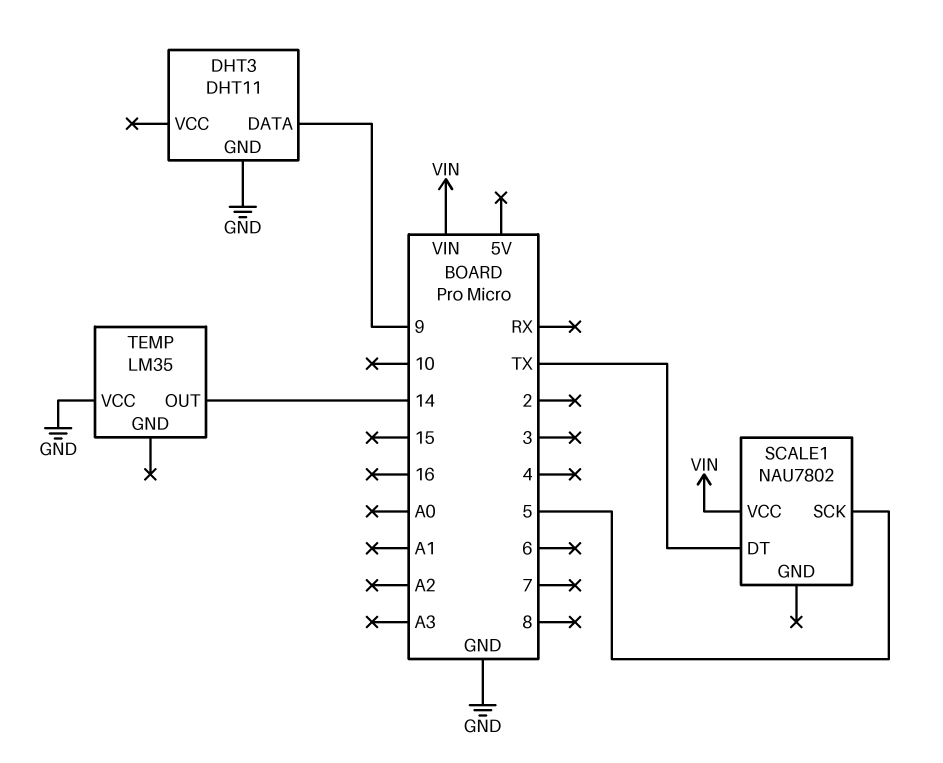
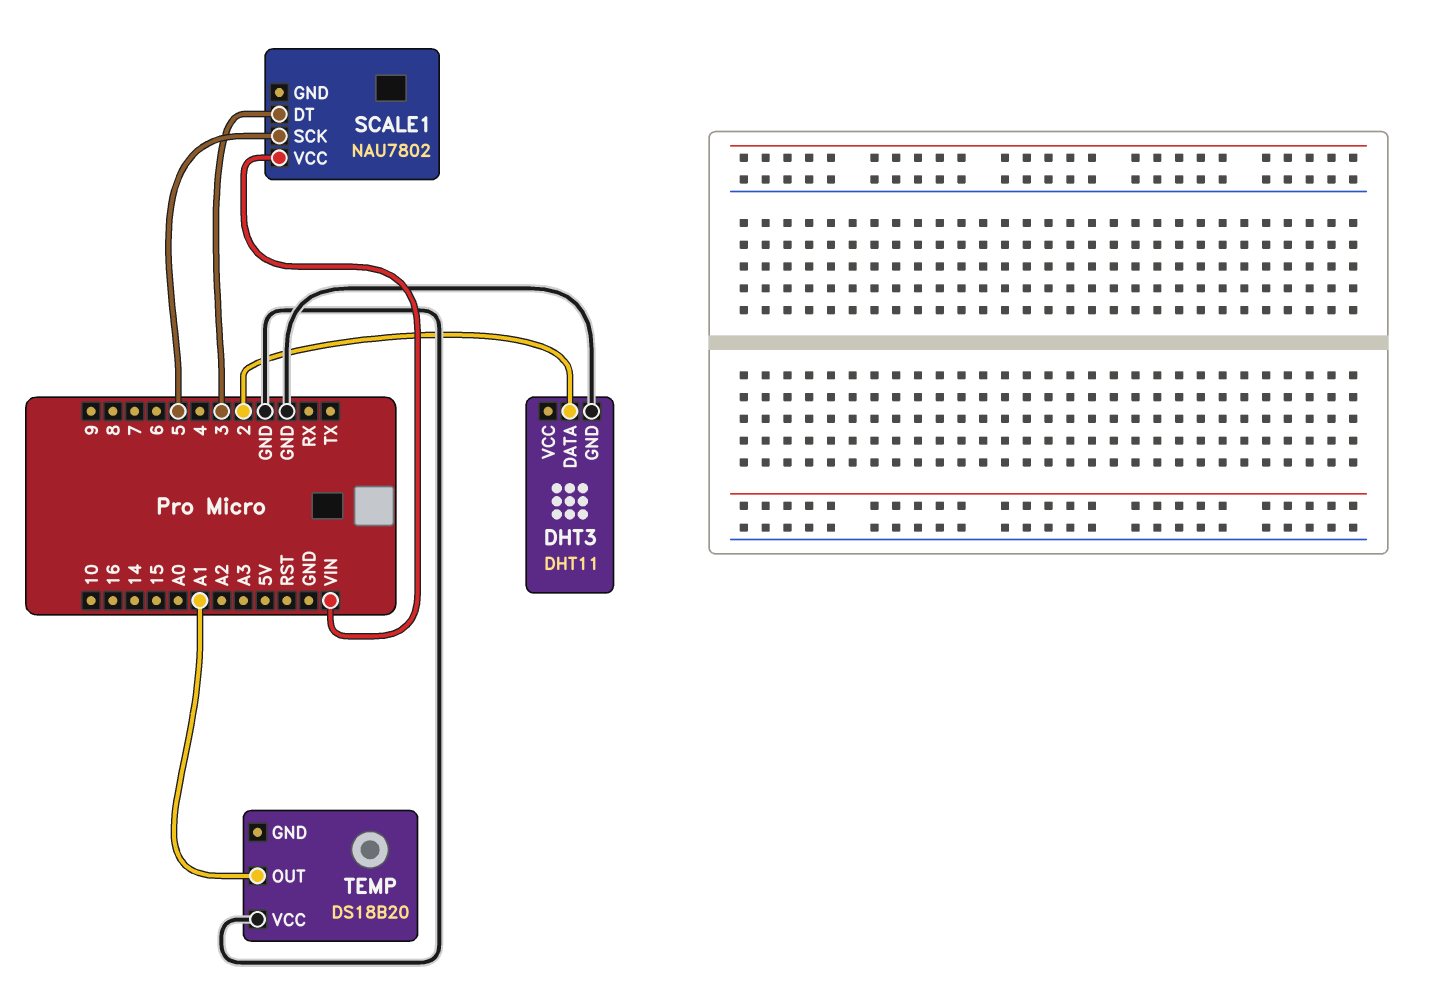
DHT3 pin DATA: 9 -> 2
SCALE1 pin DT: TX -> 3
TEMP: LM35 -> DS18B20
TEMP pin OUT: 14 -> A1

